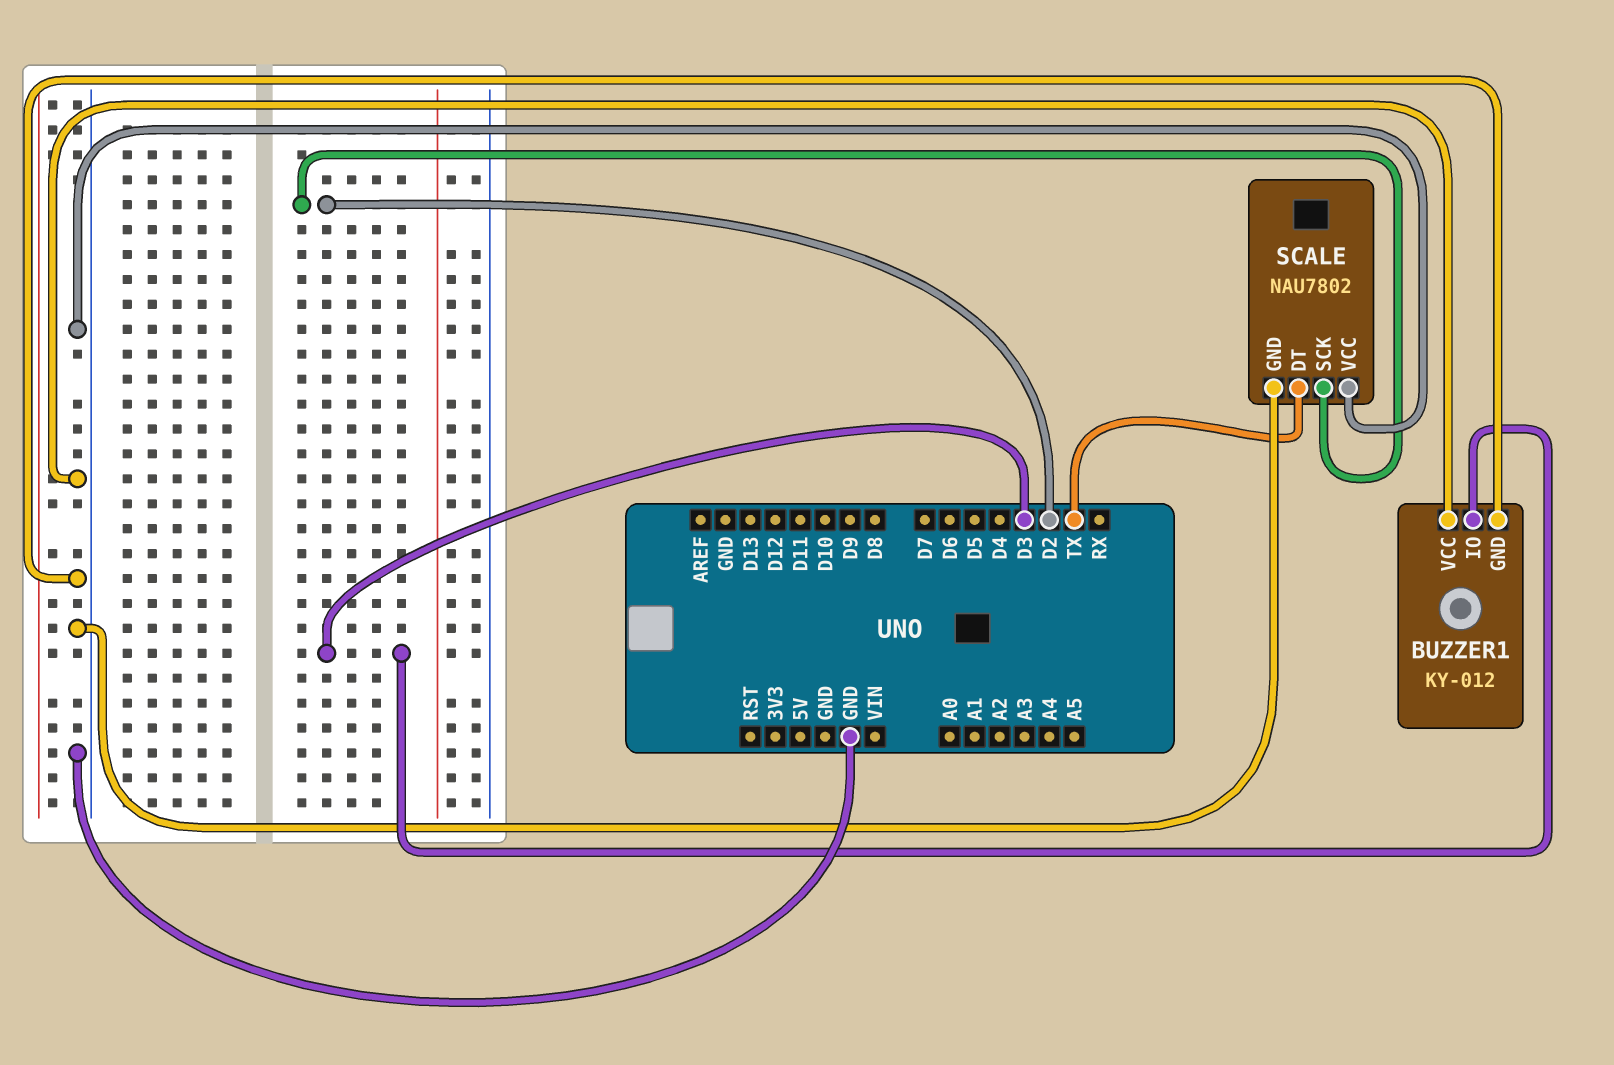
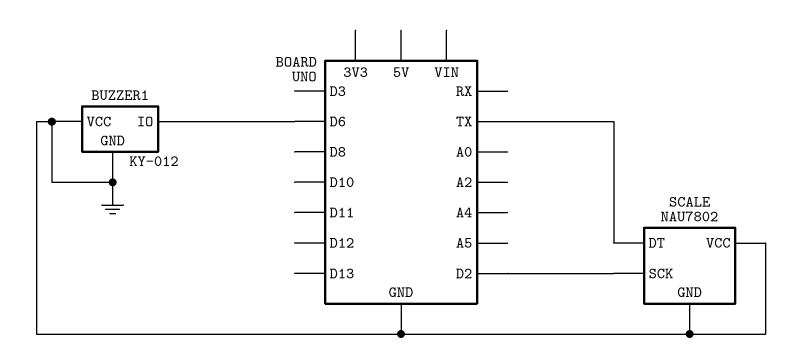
BUZZER1 pin IO: D3 -> D6

